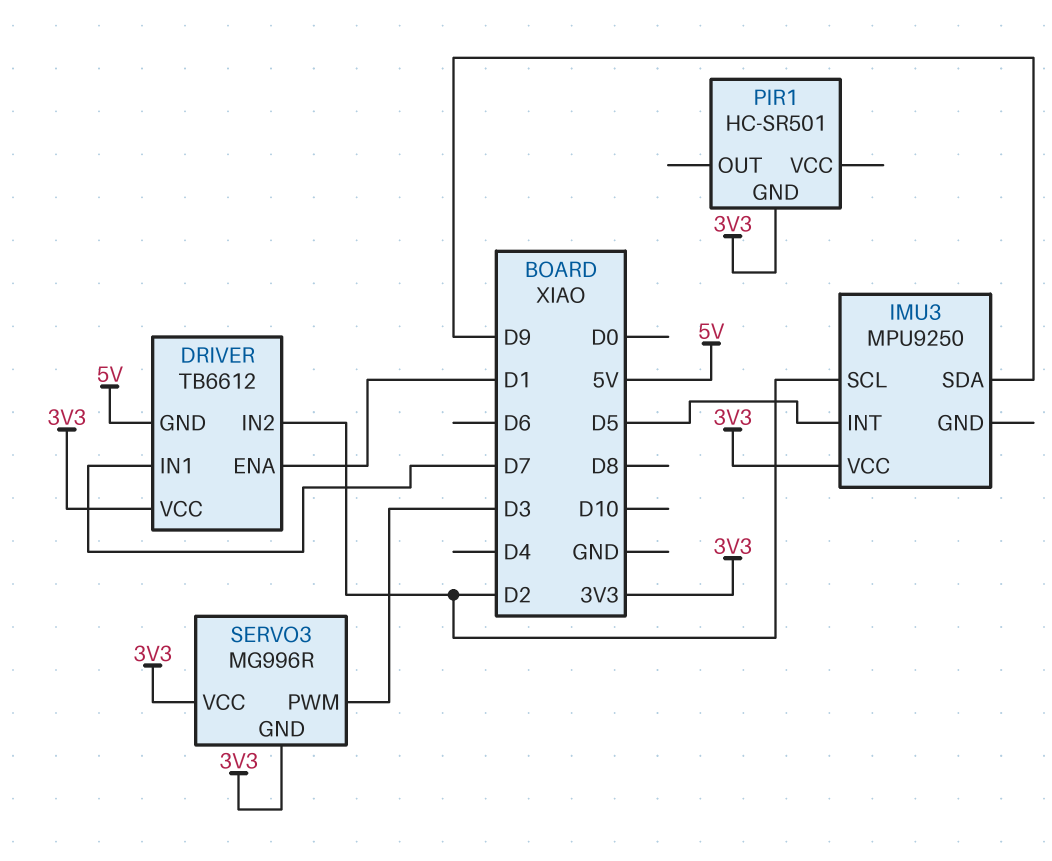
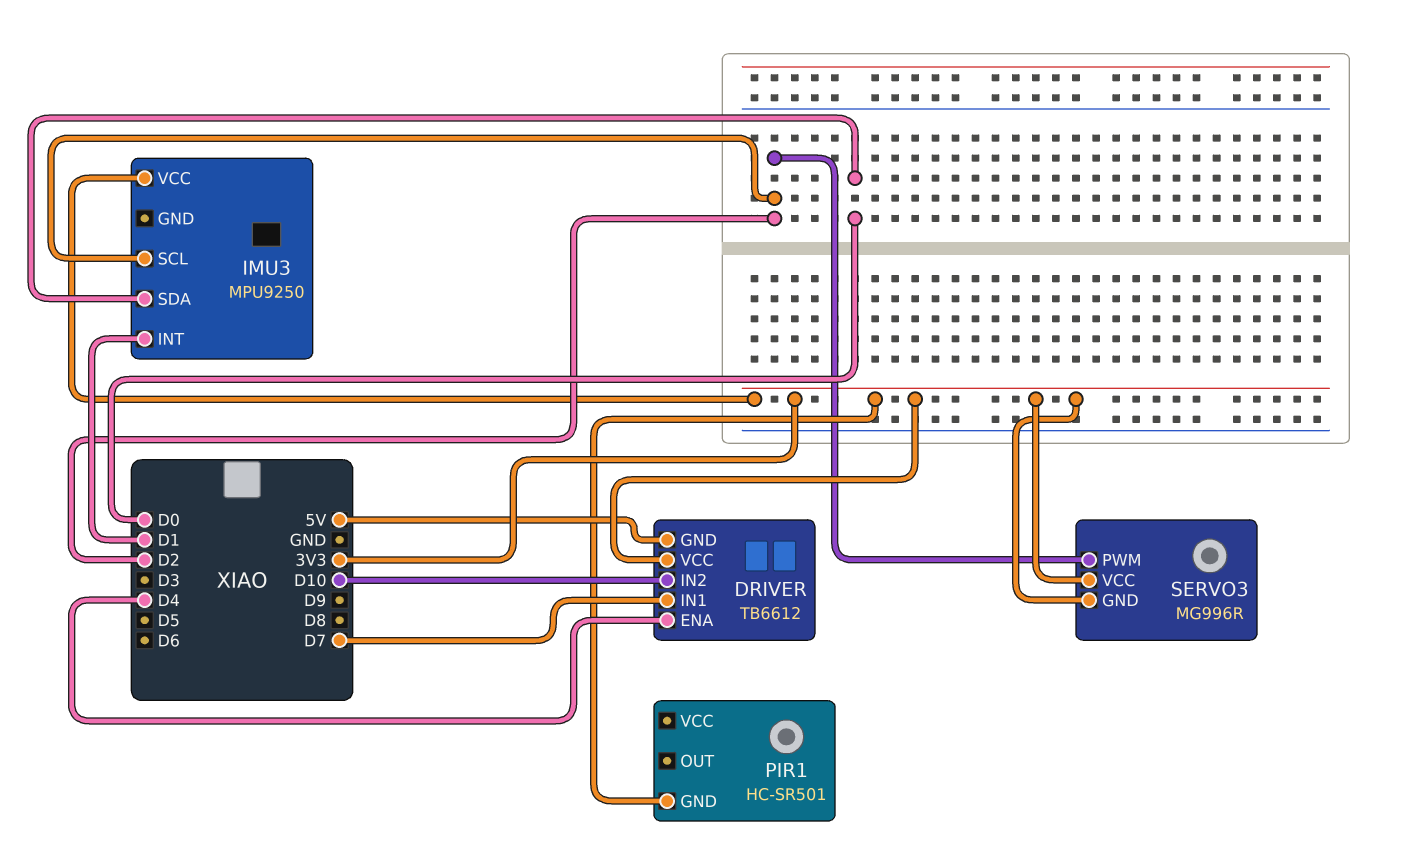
DRIVER pin ENA: D1 -> D4
DRIVER pin IN2: D2 -> D10
IMU3 pin INT: D5 -> D1
IMU3 pin SDA: D9 -> D0
SERVO3 pin PWM: D3 -> D2

